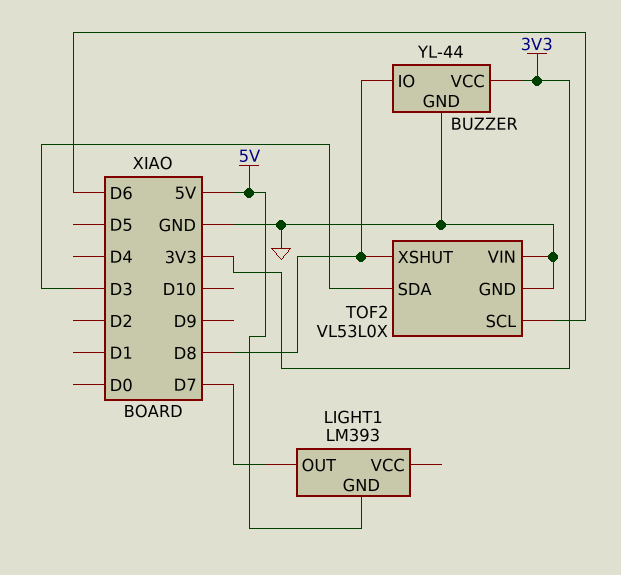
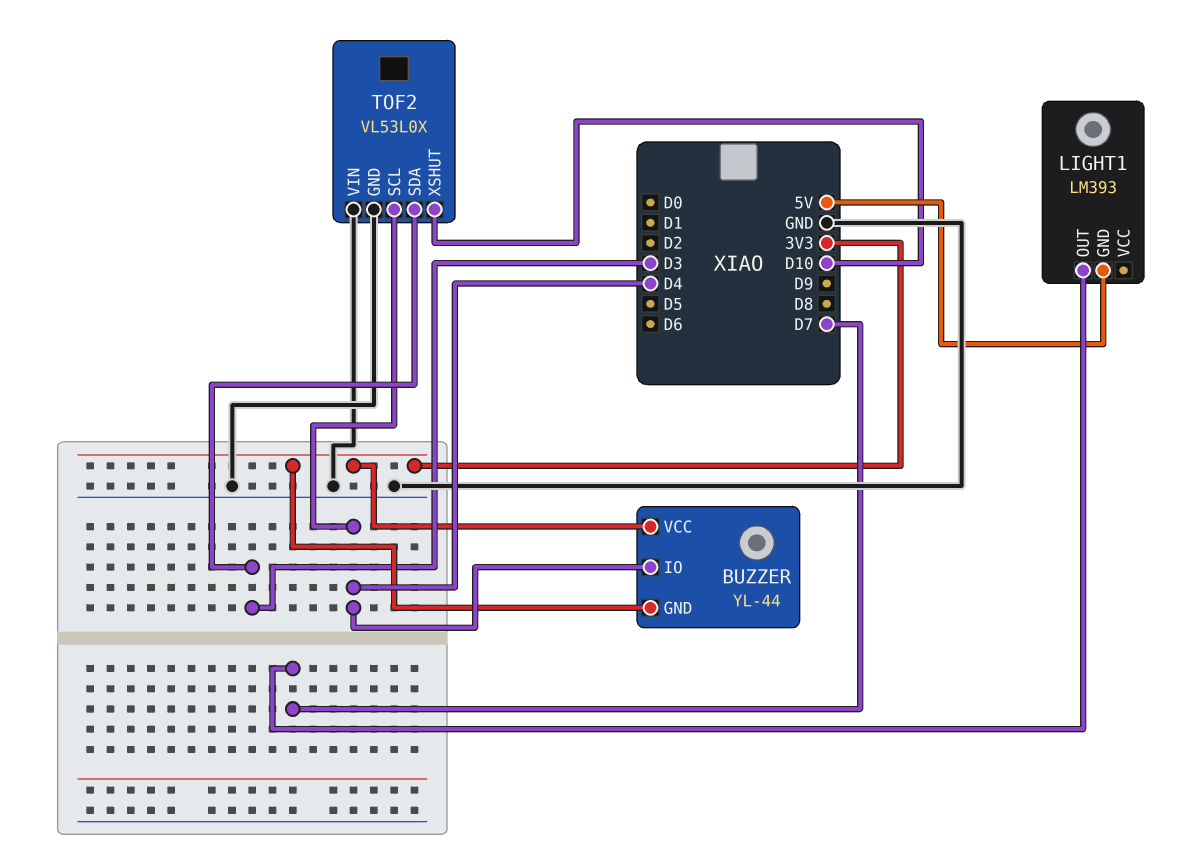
BUZZER pin GND: GND -> 3V3
BUZZER pin IO: D8 -> D4
TOF2 pin SCL: D6 -> D4
TOF2 pin XSHUT: D8 -> D10

